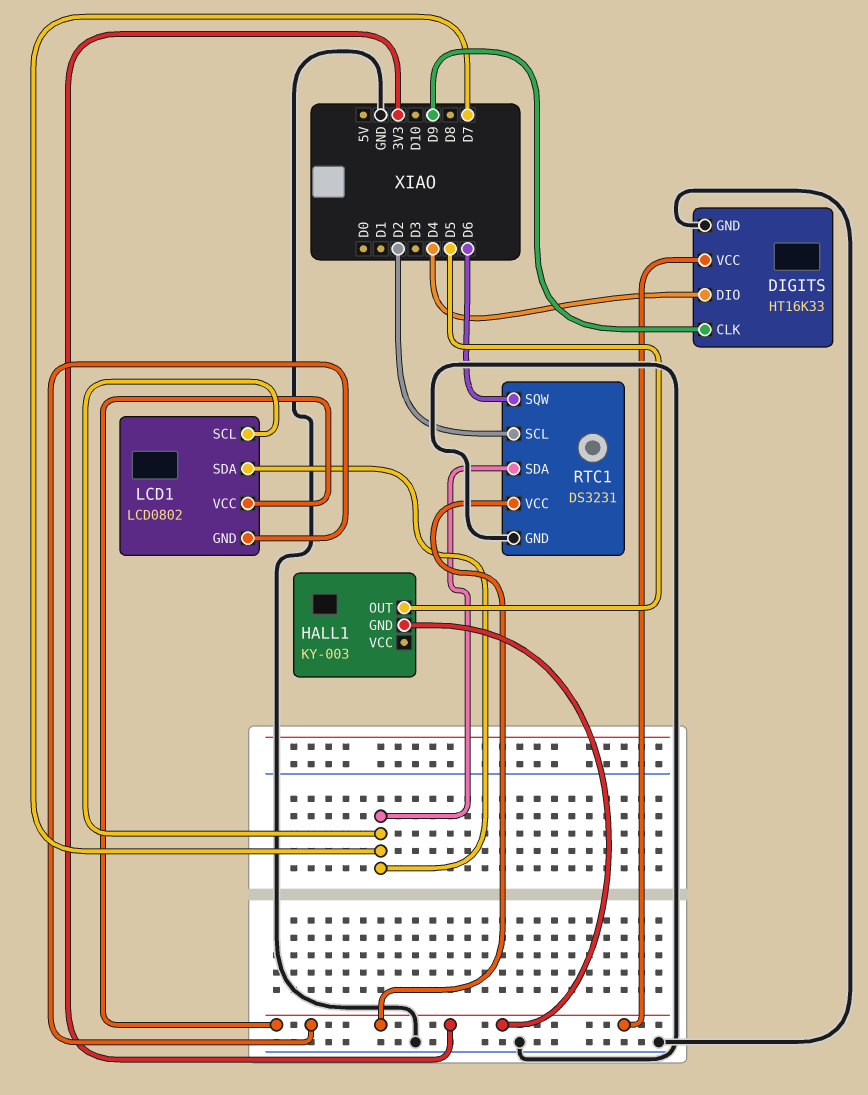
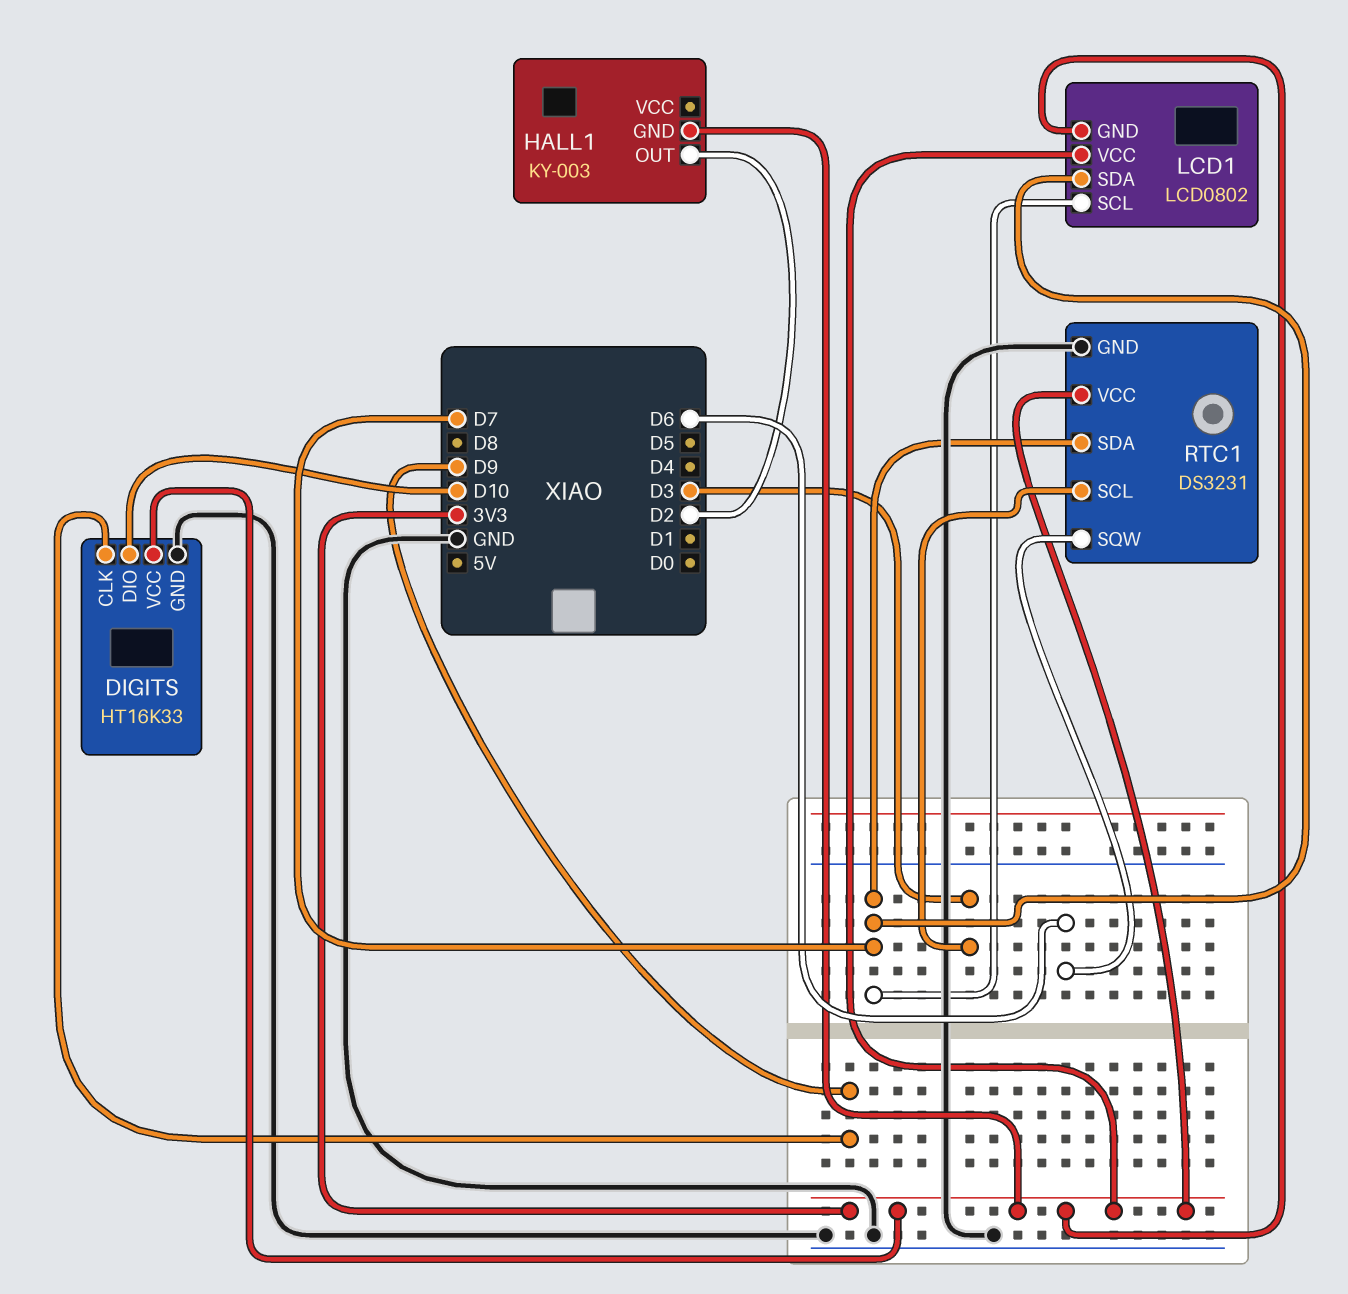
DIGITS pin DIO: D4 -> D10
HALL1 pin OUT: D5 -> D2
RTC1 pin SCL: D2 -> D3

